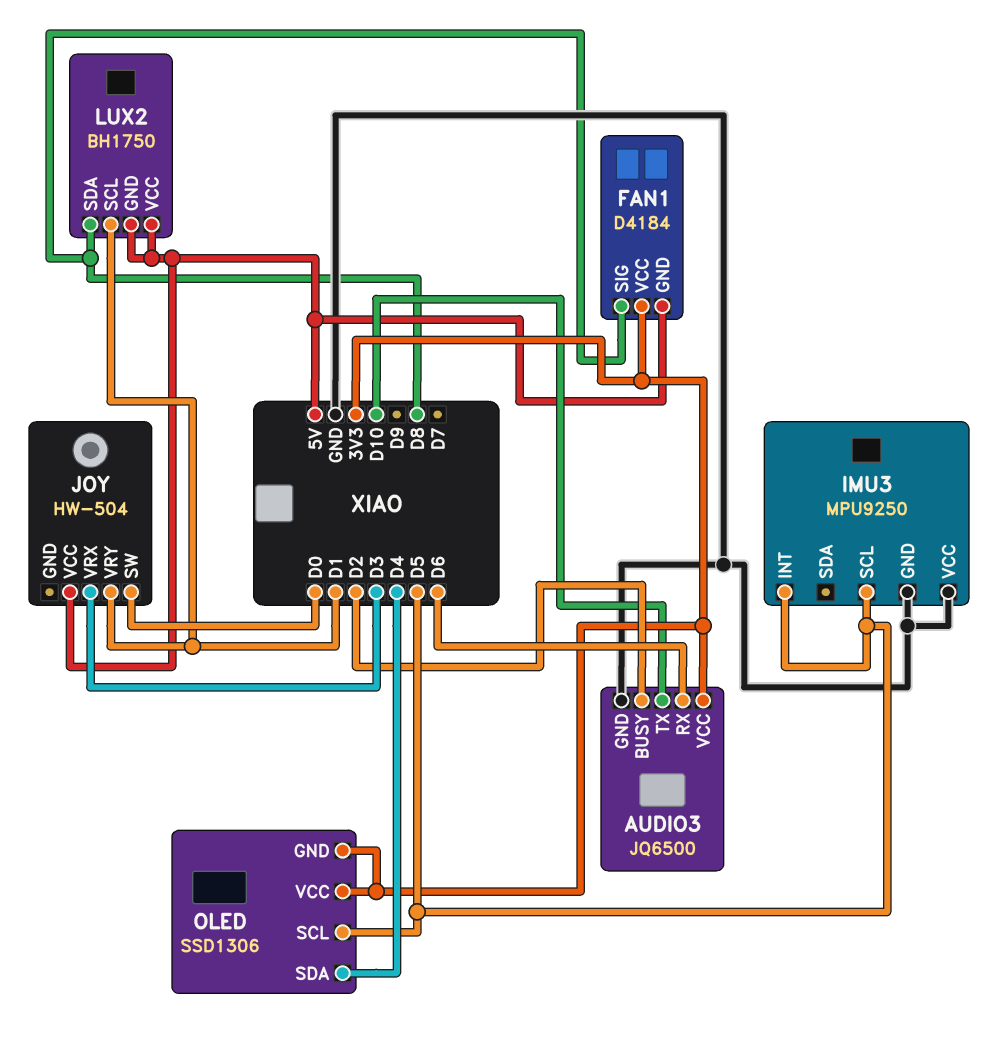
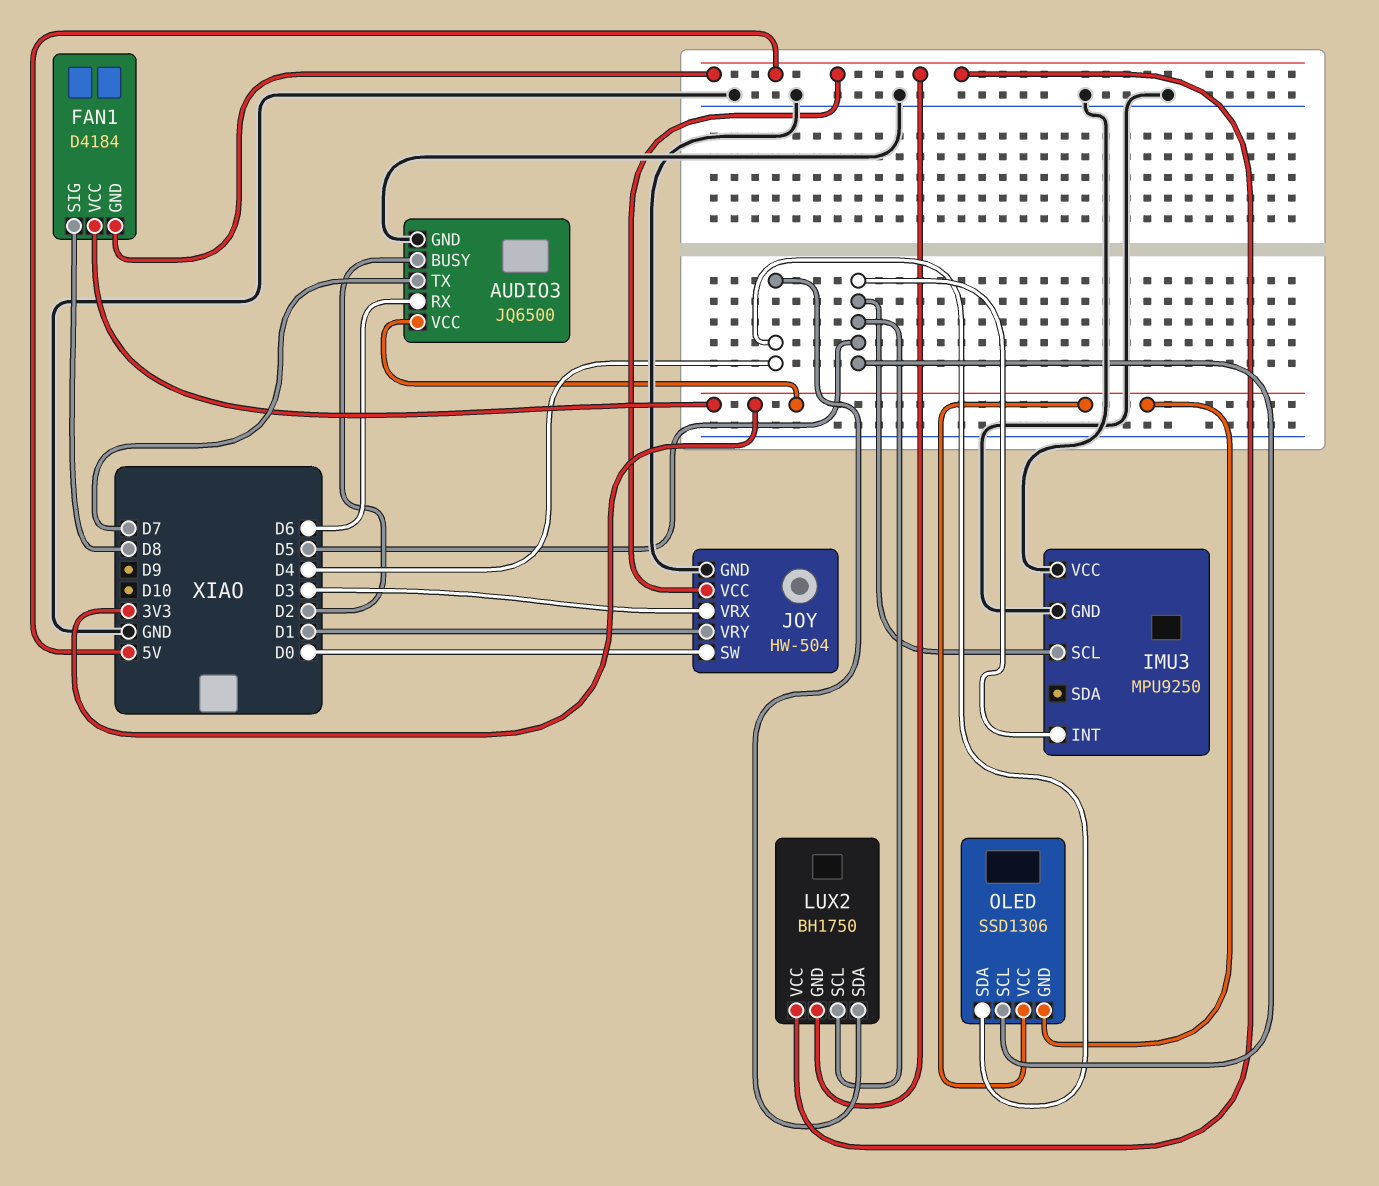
AUDIO3 pin TX: D10 -> D7
JOY pin GND: none -> GND
LUX2 pin SCL: D1 -> D5
LUX2 pin SDA: D8 -> D4

